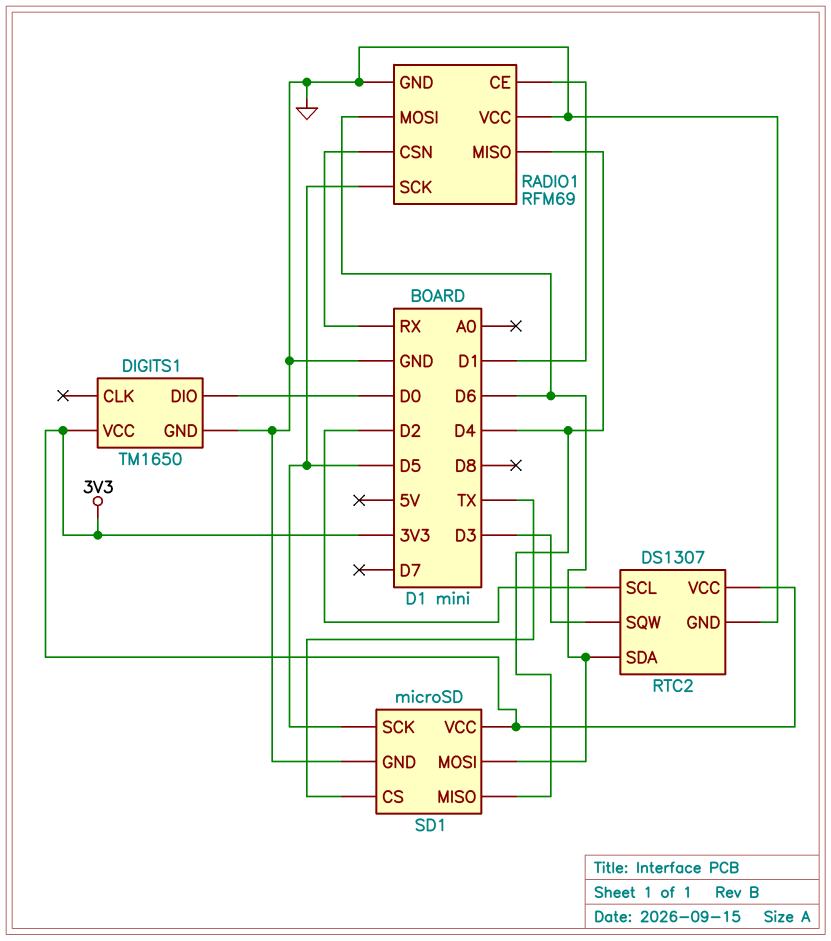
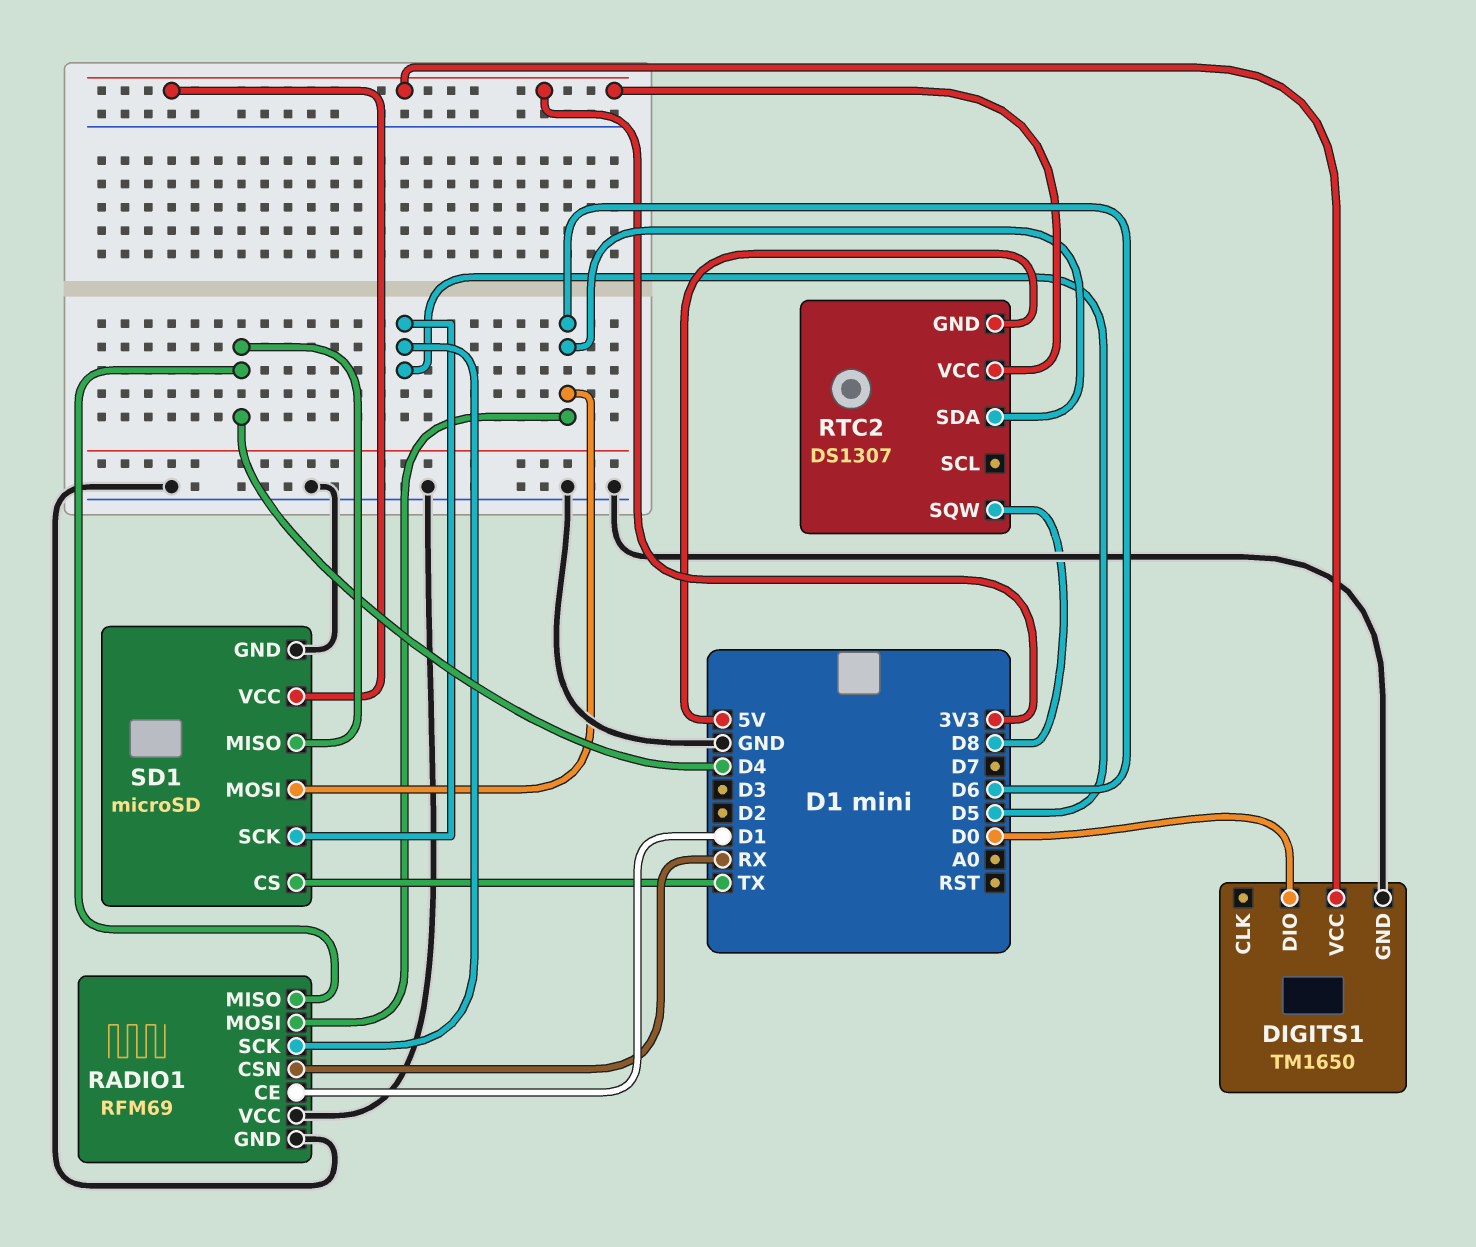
RTC2 pin GND: GND -> 5V
RTC2 pin SCL: D2 -> none
RTC2 pin SQW: D3 -> D8

